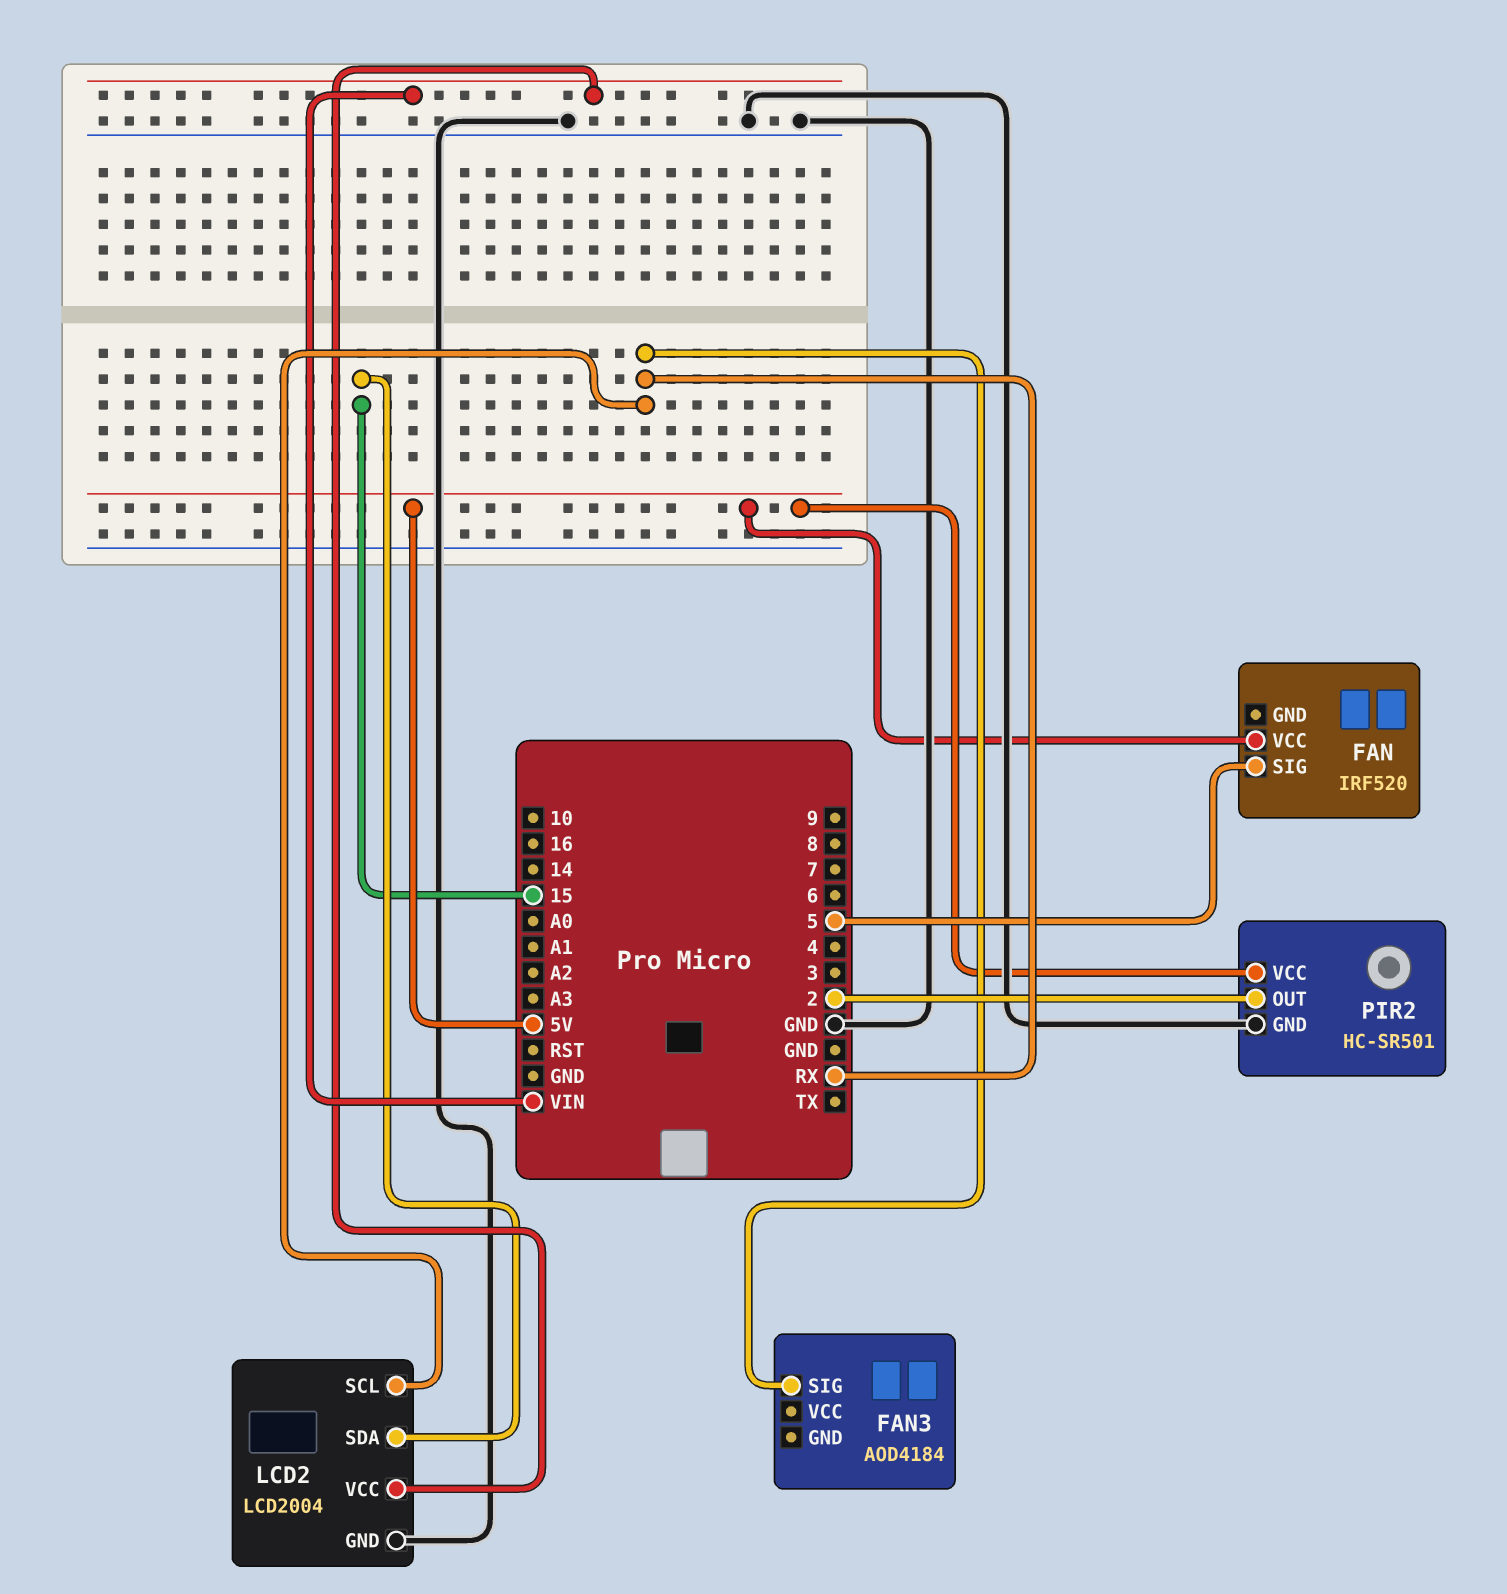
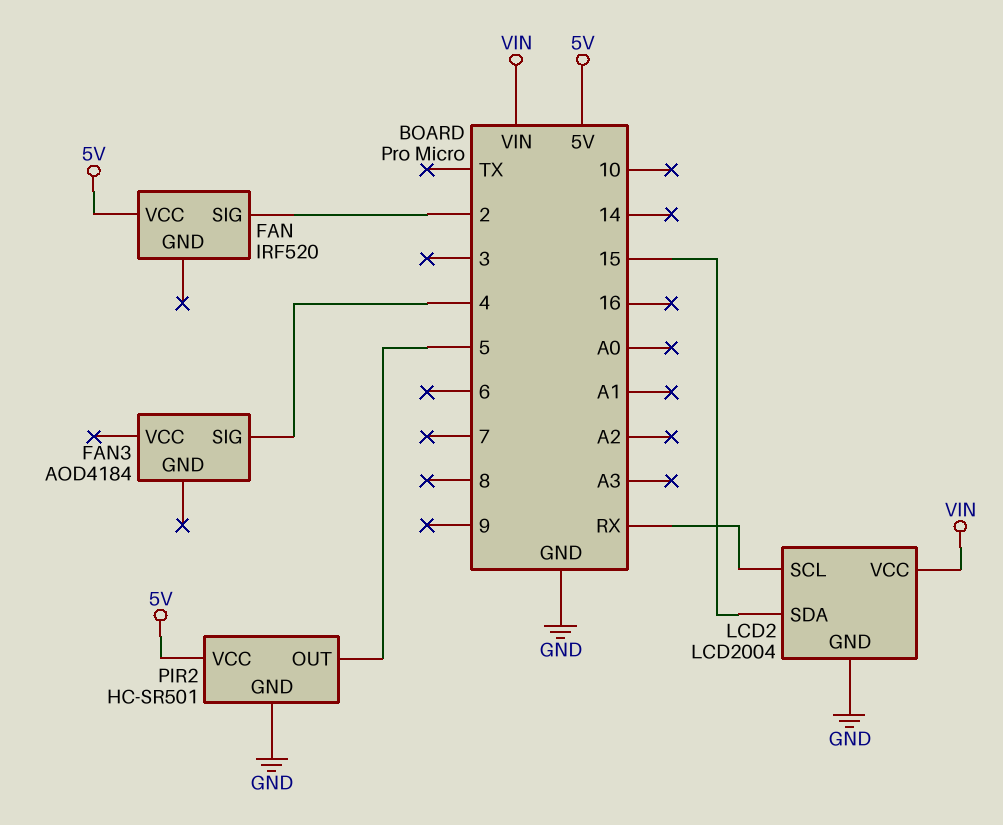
FAN pin SIG: 5 -> 2
FAN3 pin SIG: RX -> 4
PIR2 pin OUT: 2 -> 5

